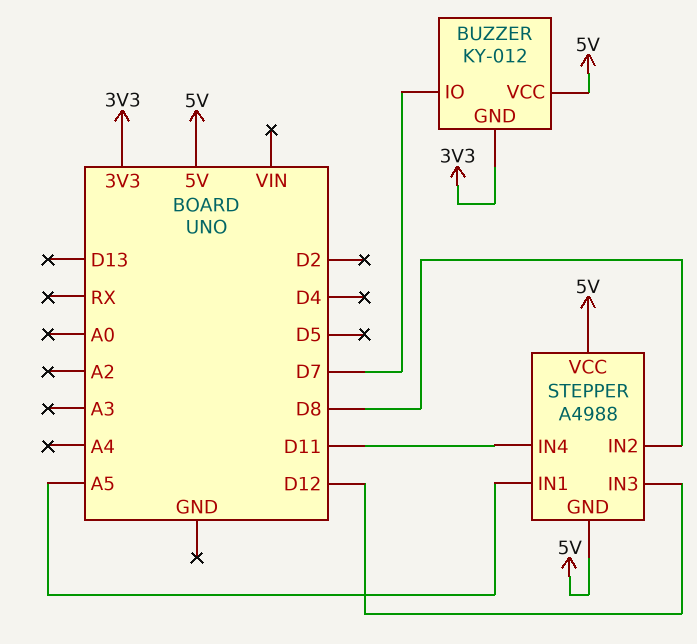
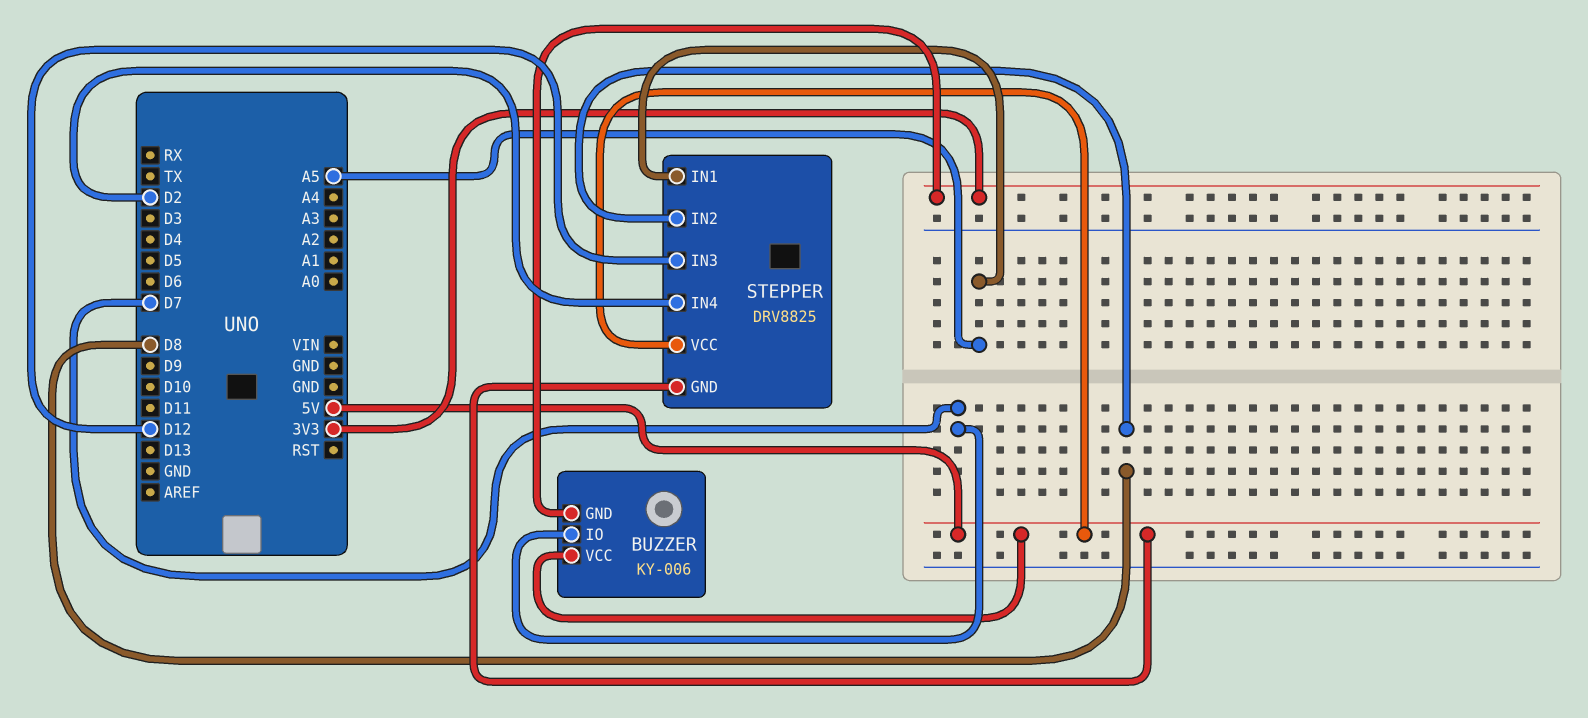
BUZZER: KY-012 -> KY-006
STEPPER: A4988 -> DRV8825
STEPPER pin IN4: D11 -> D2

